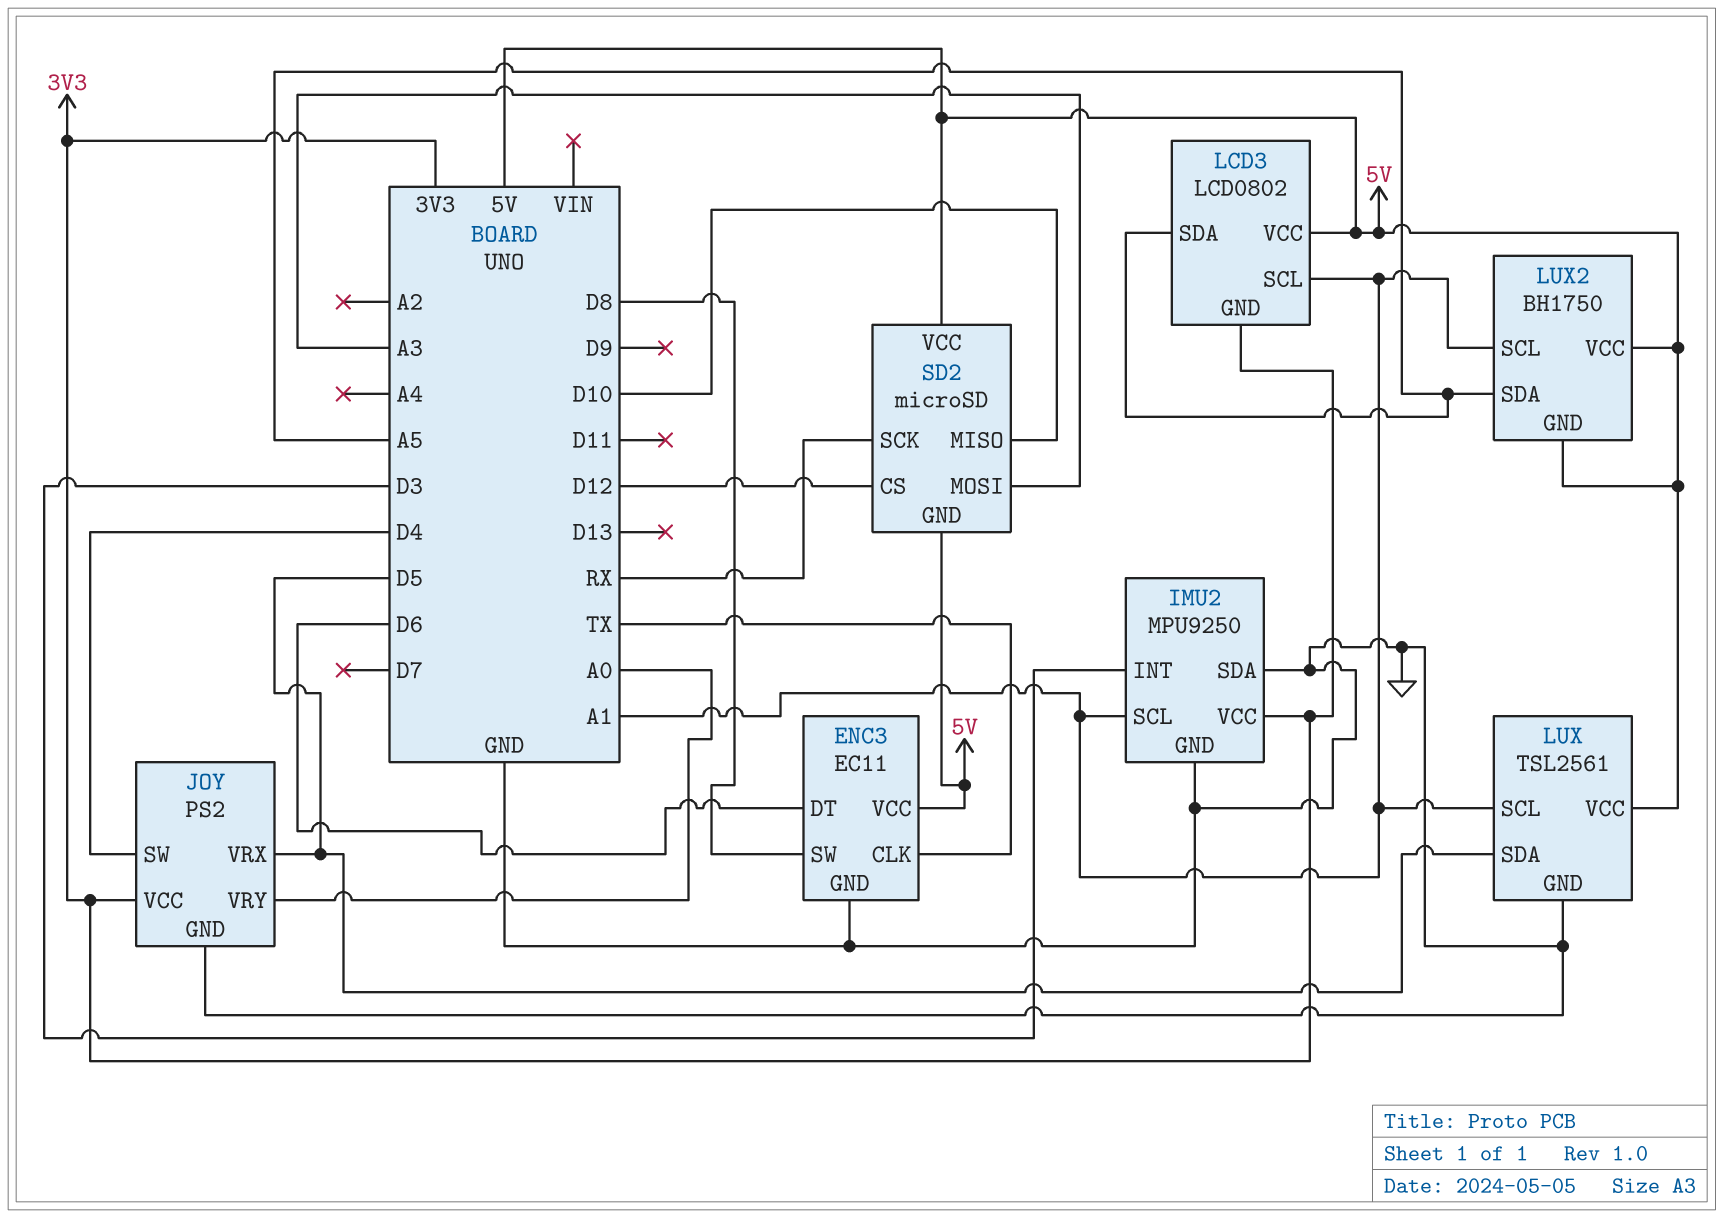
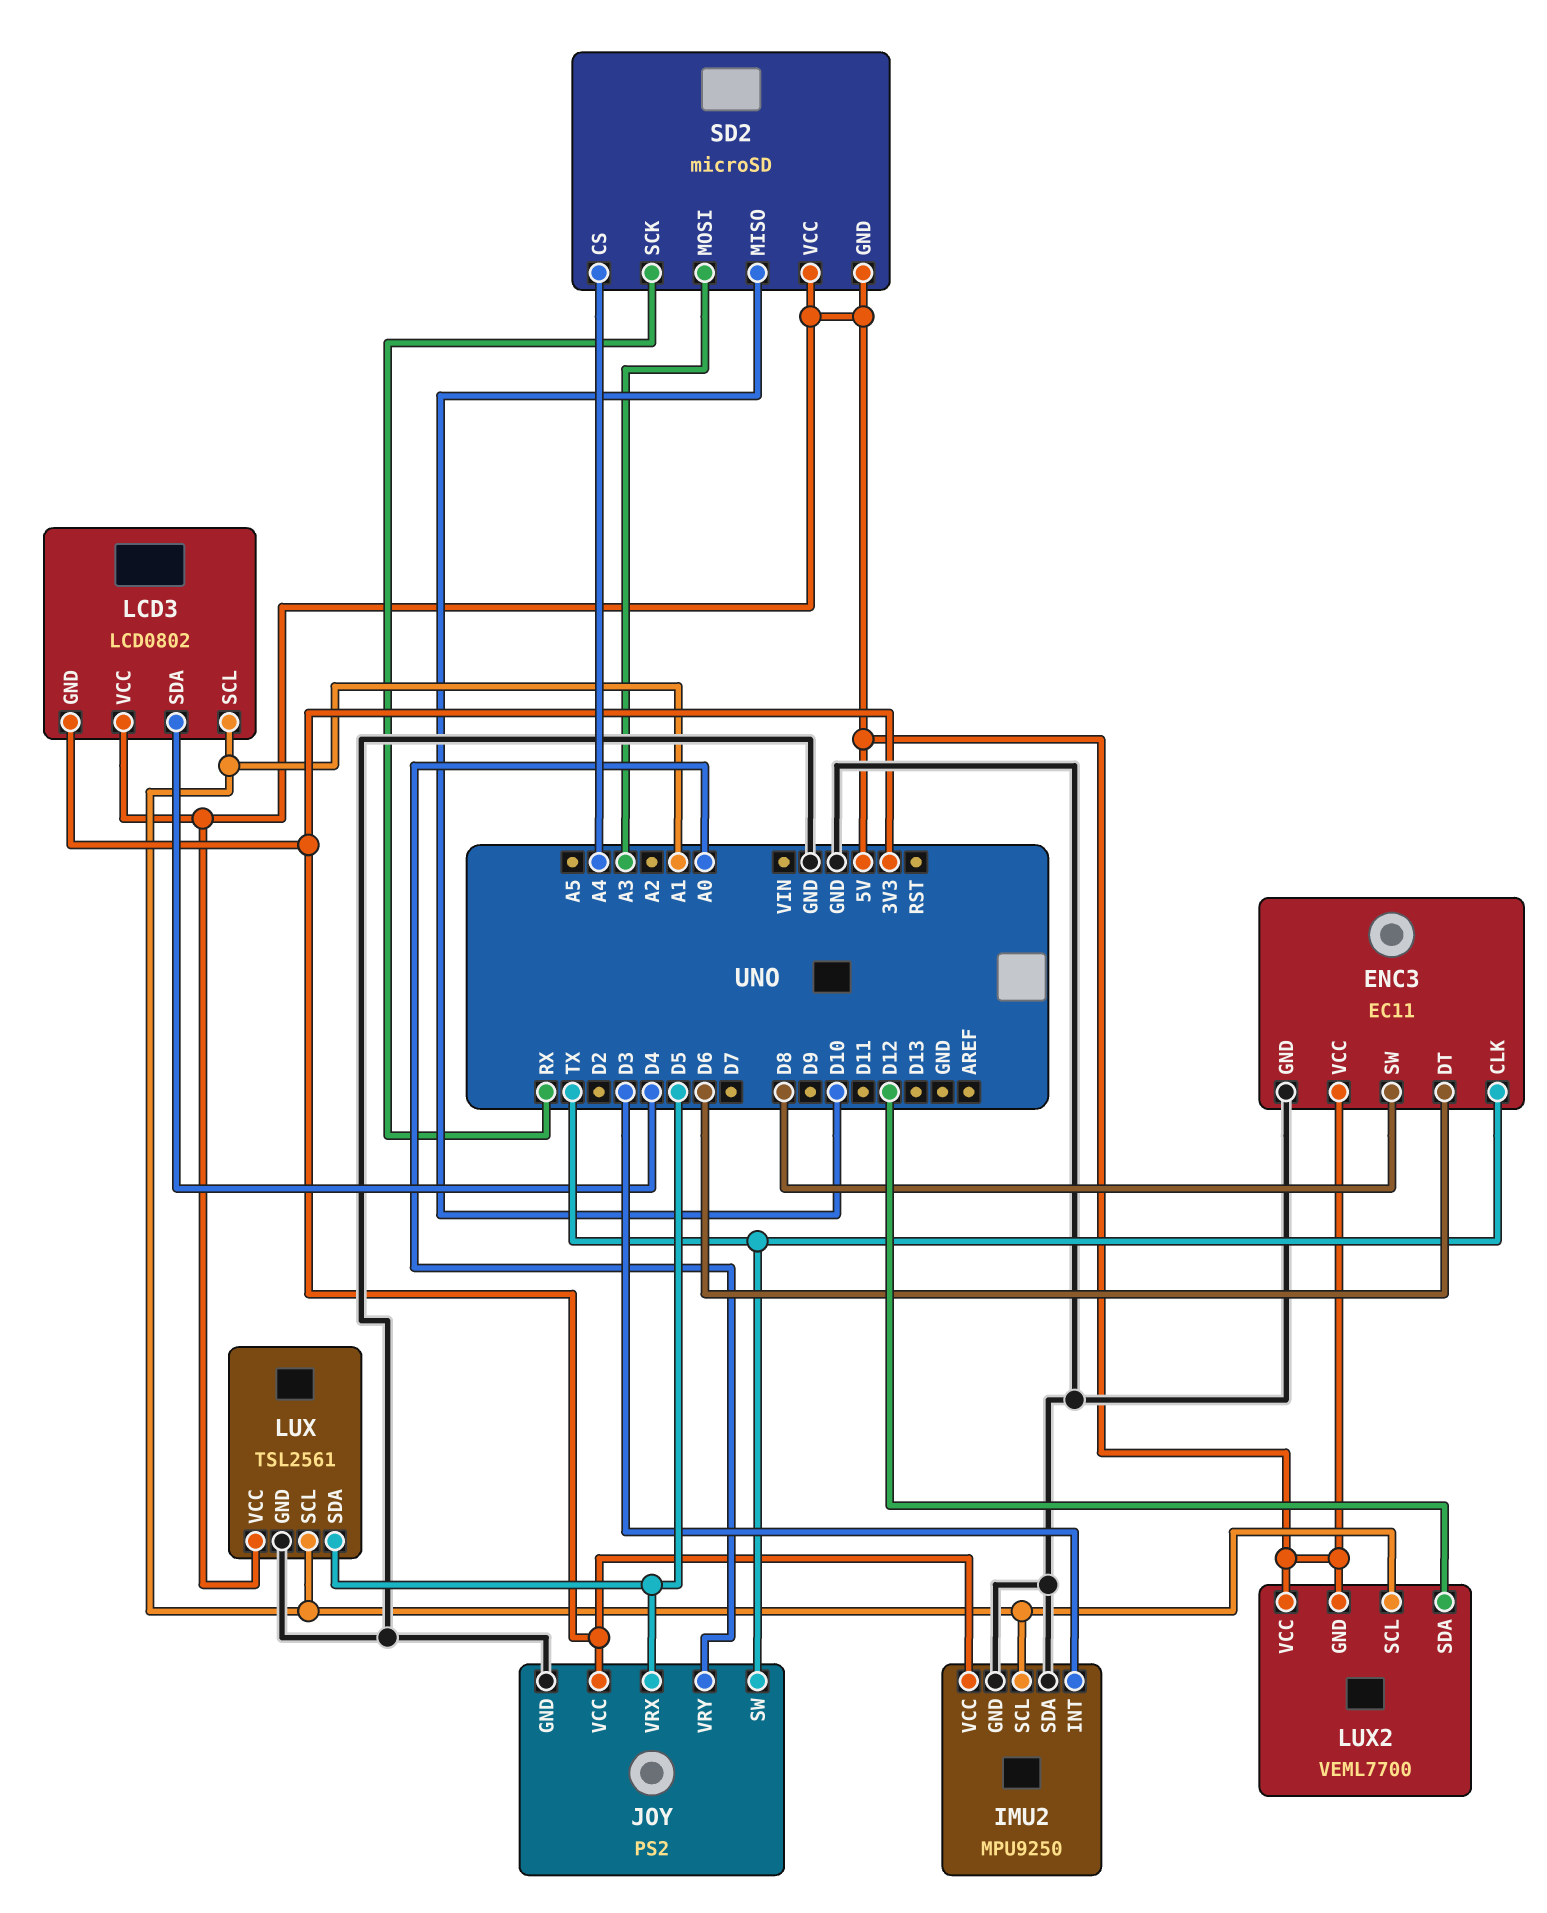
JOY pin SW: D4 -> TX
LCD3 pin SDA: A5 -> D4
LUX2: BH1750 -> VEML7700
LUX2 pin SDA: A5 -> D12
SD2 pin CS: D12 -> A4

